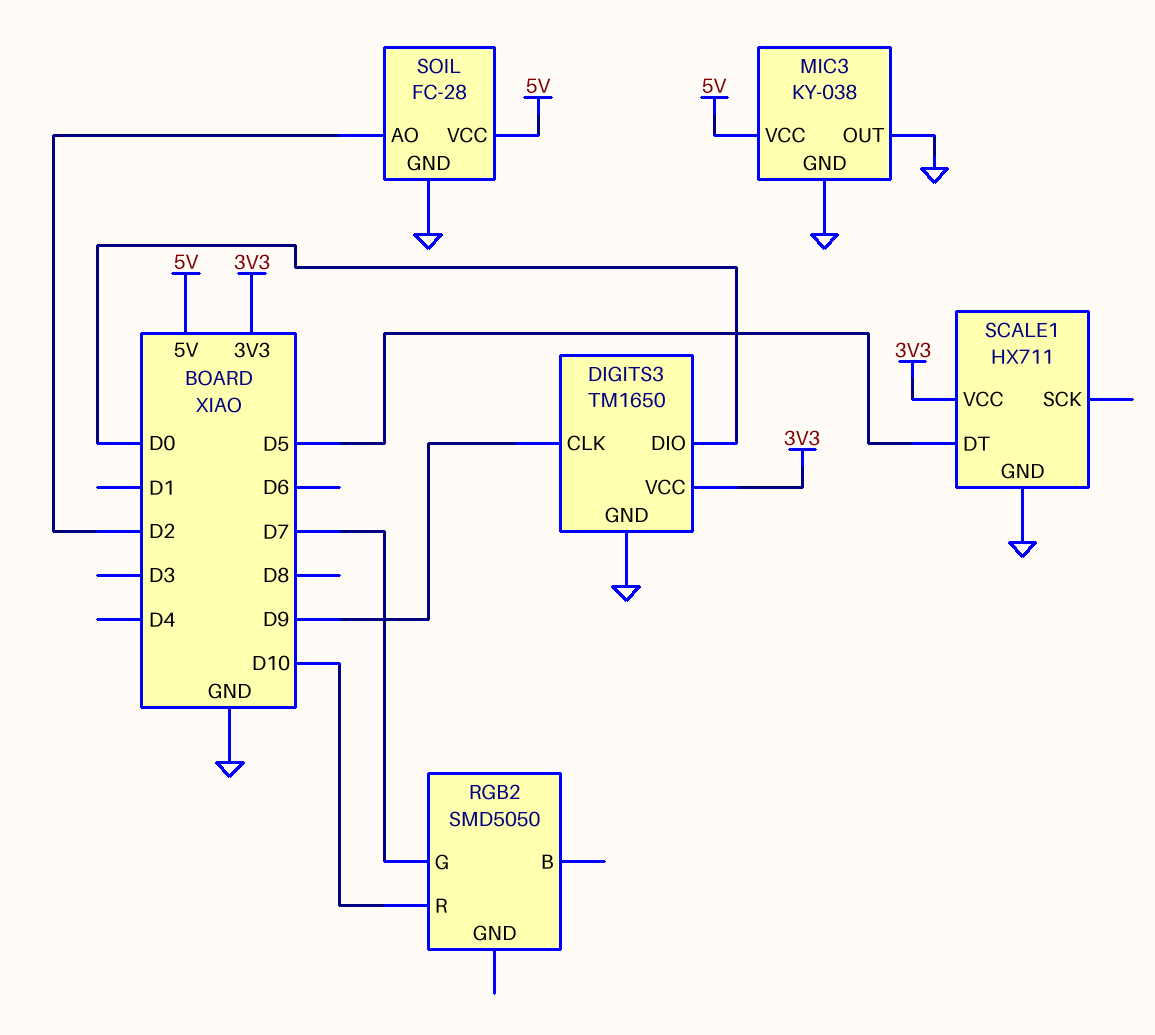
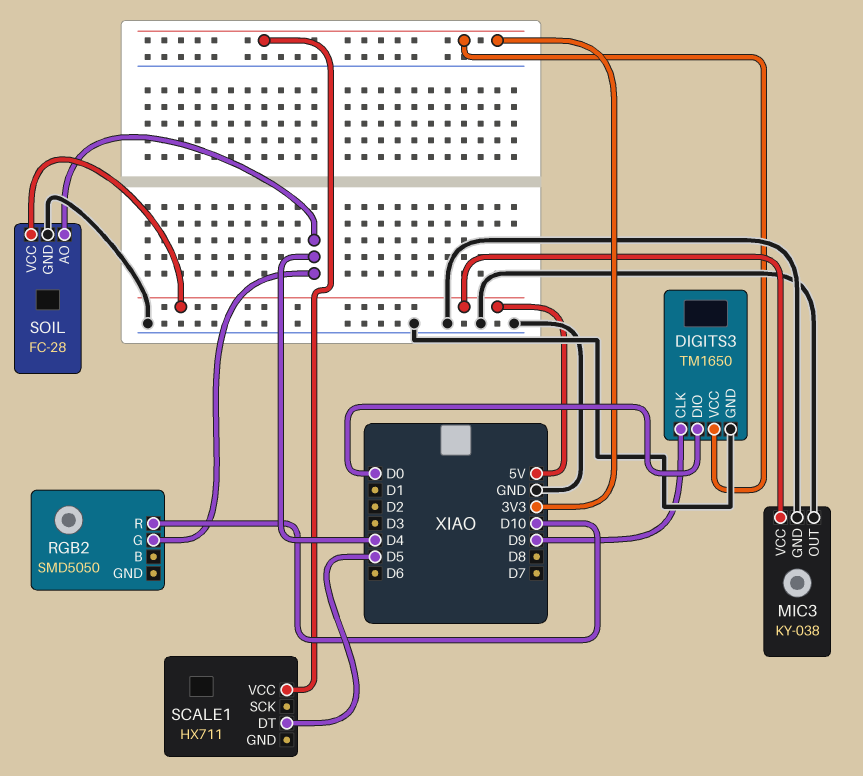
RGB2 pin G: D7 -> D4
SCALE1 pin GND: GND -> none
SOIL pin AO: D2 -> D4

